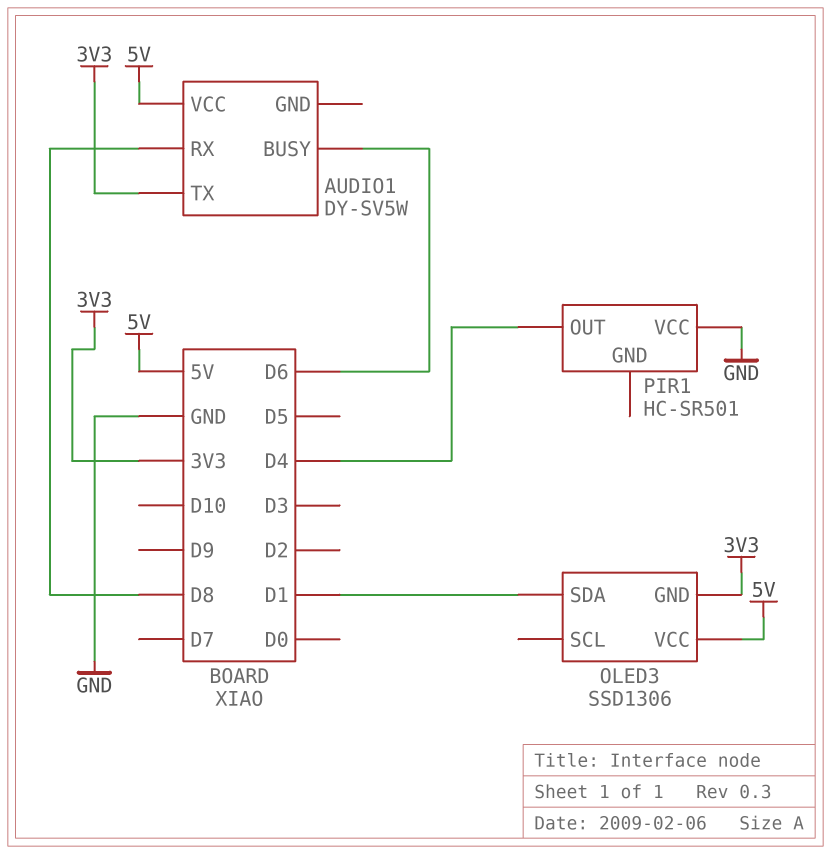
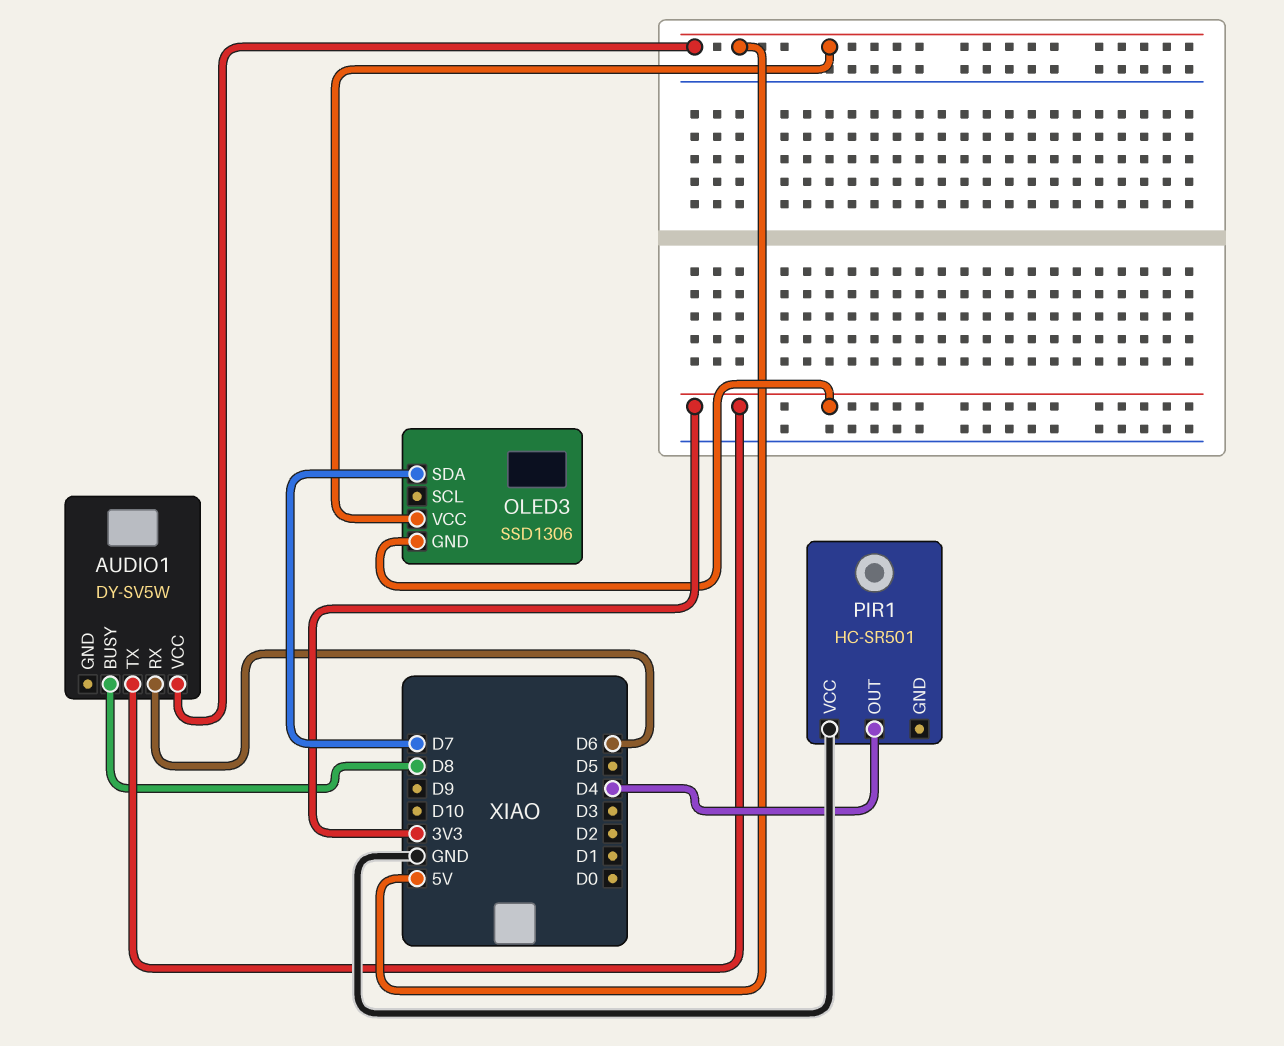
AUDIO1 pin BUSY: D6 -> D8
AUDIO1 pin RX: D8 -> D6
OLED3 pin SDA: D1 -> D7

